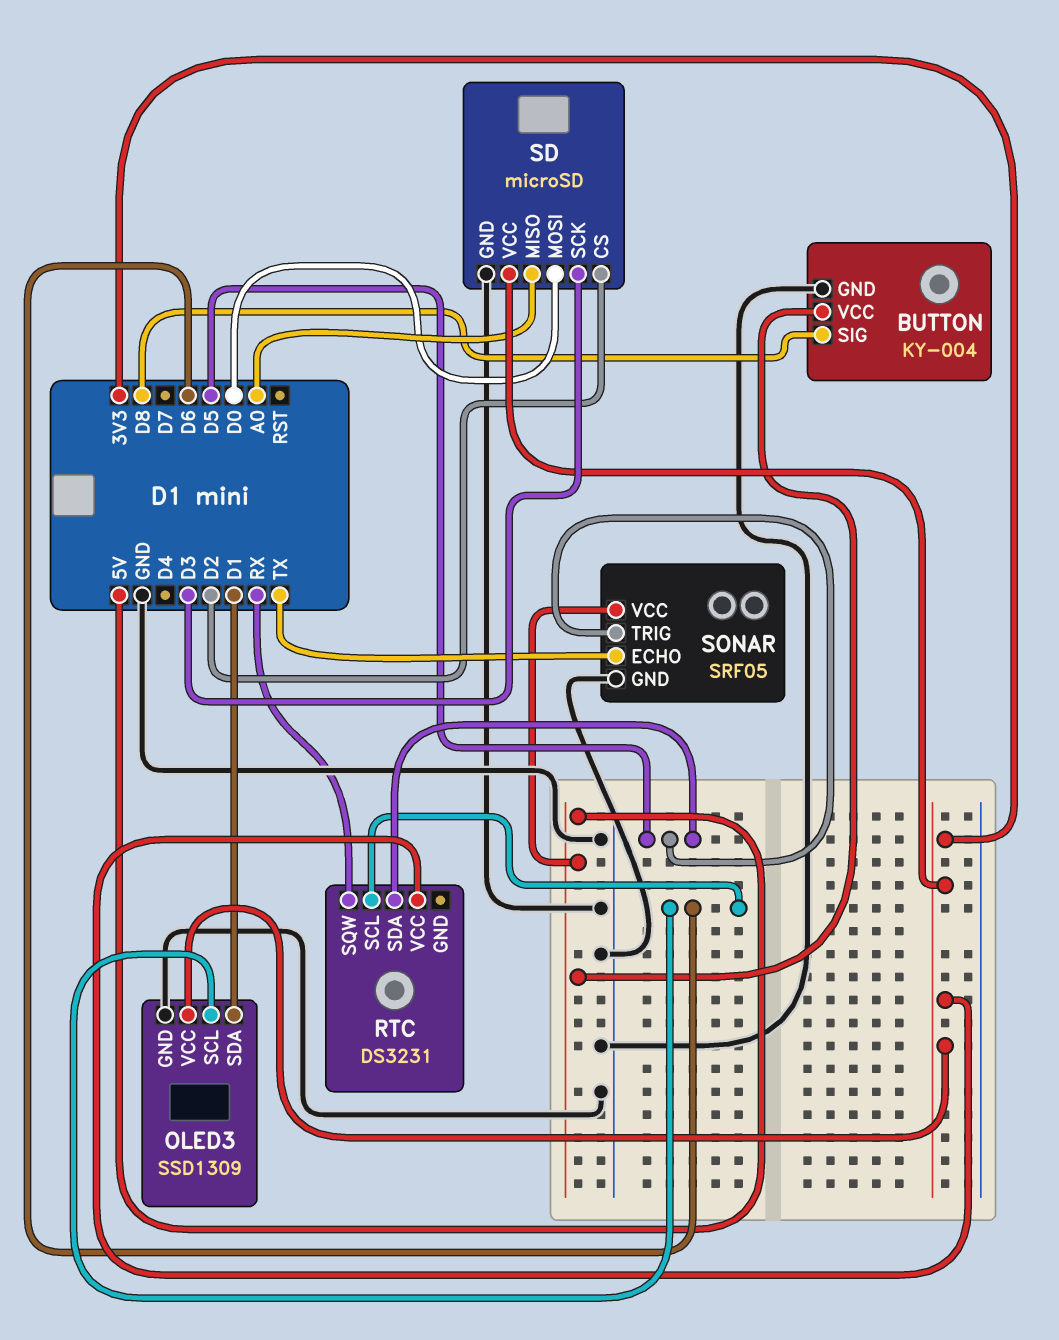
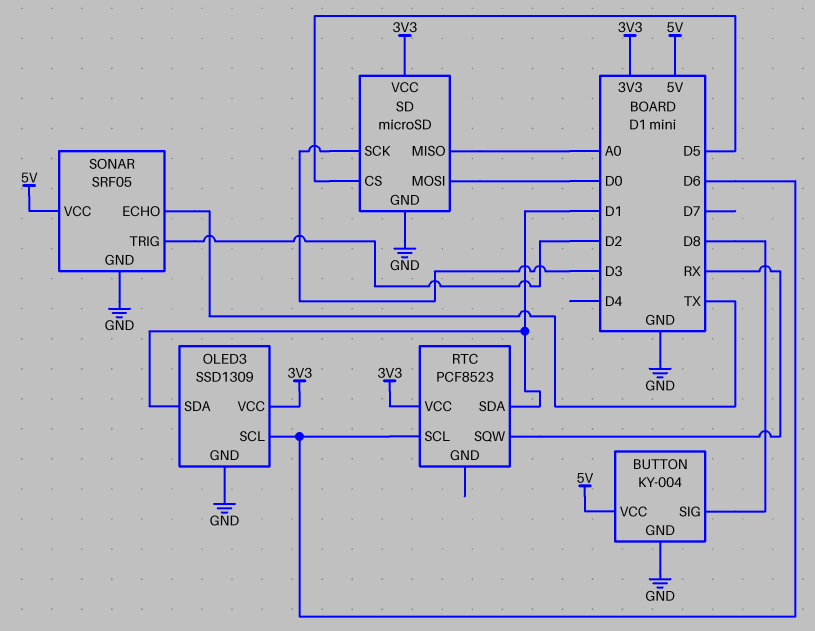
RTC: DS3231 -> PCF8523
RTC pin SDA: D5 -> D1
SD pin CS: D2 -> D5
SONAR pin TRIG: D5 -> D2

